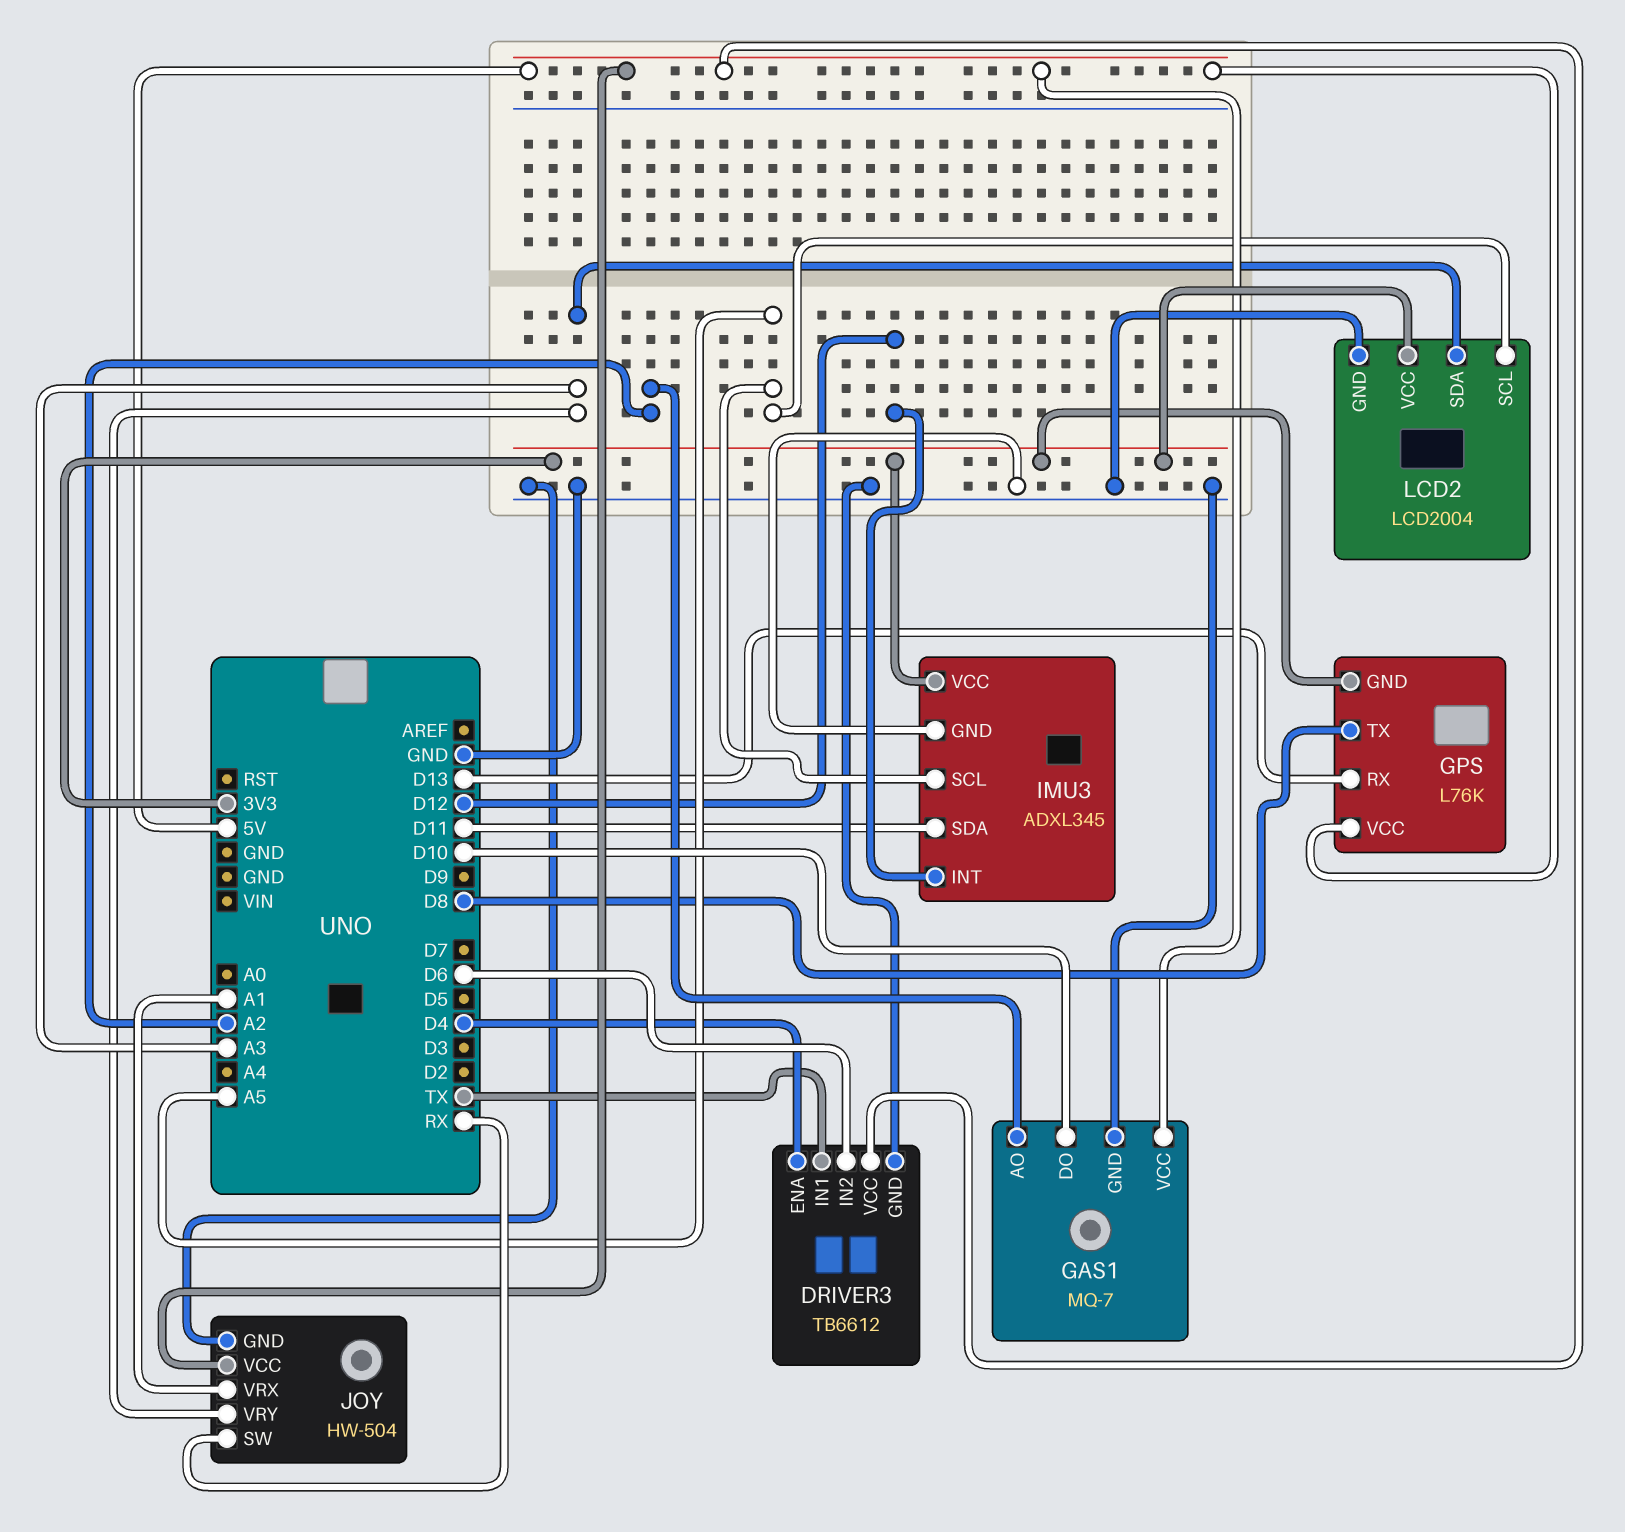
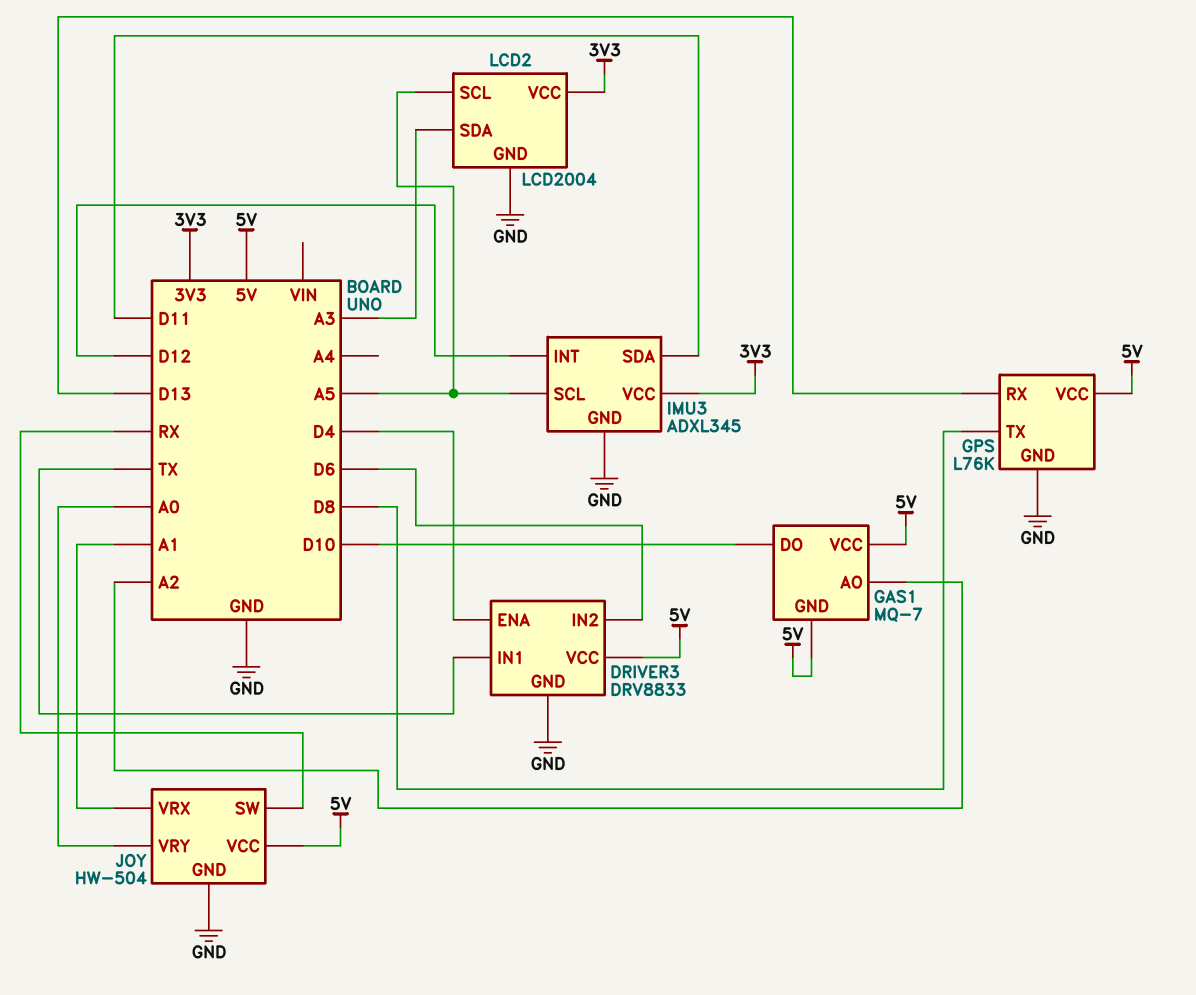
DRIVER3: TB6612 -> DRV8833
GAS1 pin GND: GND -> 5V
GPS pin GND: 3V3 -> GND
JOY pin VRY: A3 -> A0

